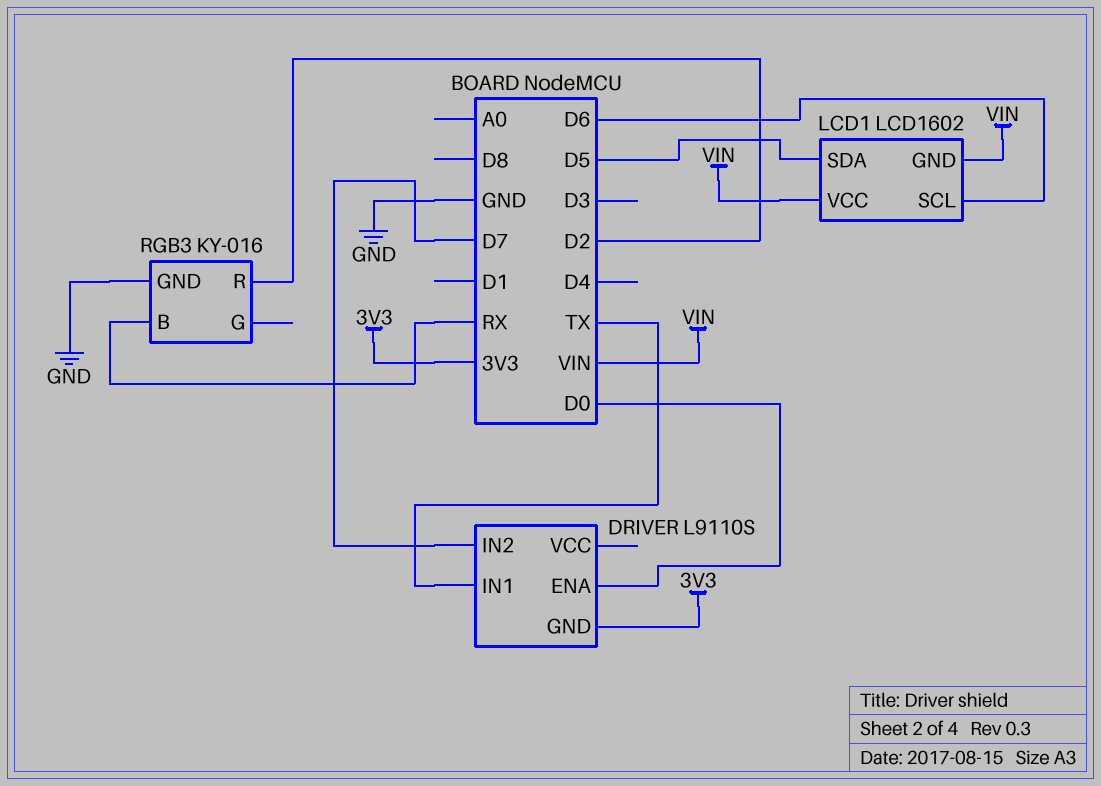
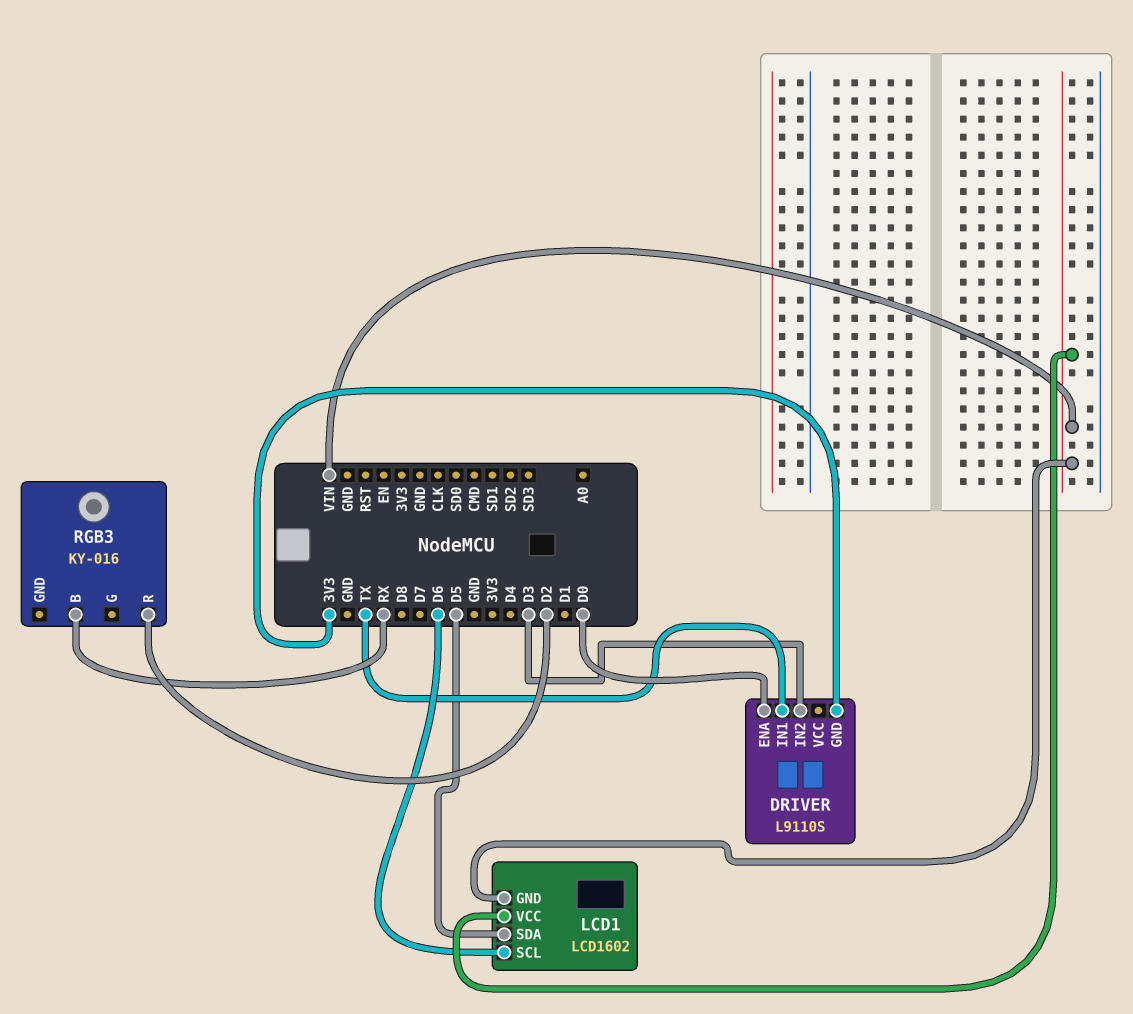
DRIVER pin IN2: D7 -> D3
RGB3 pin GND: GND -> none

